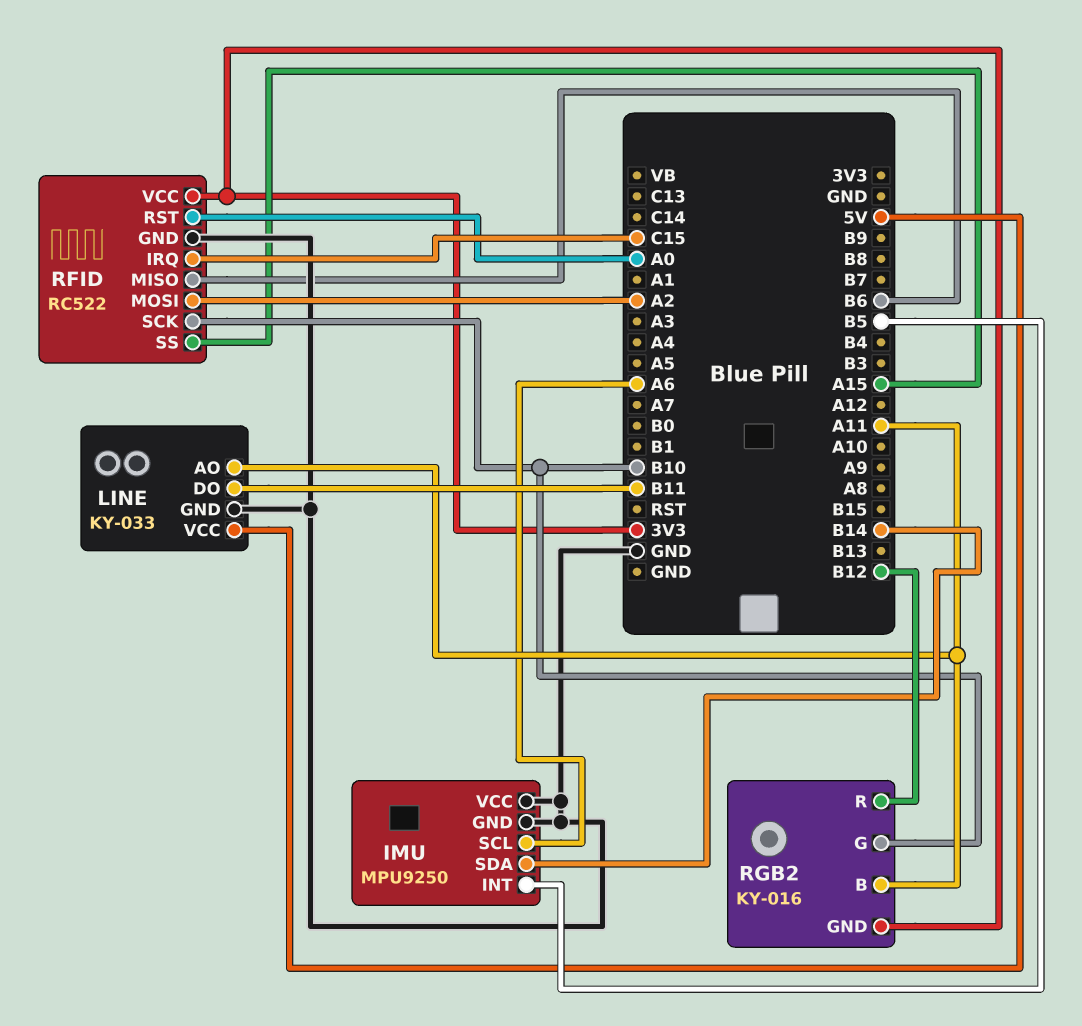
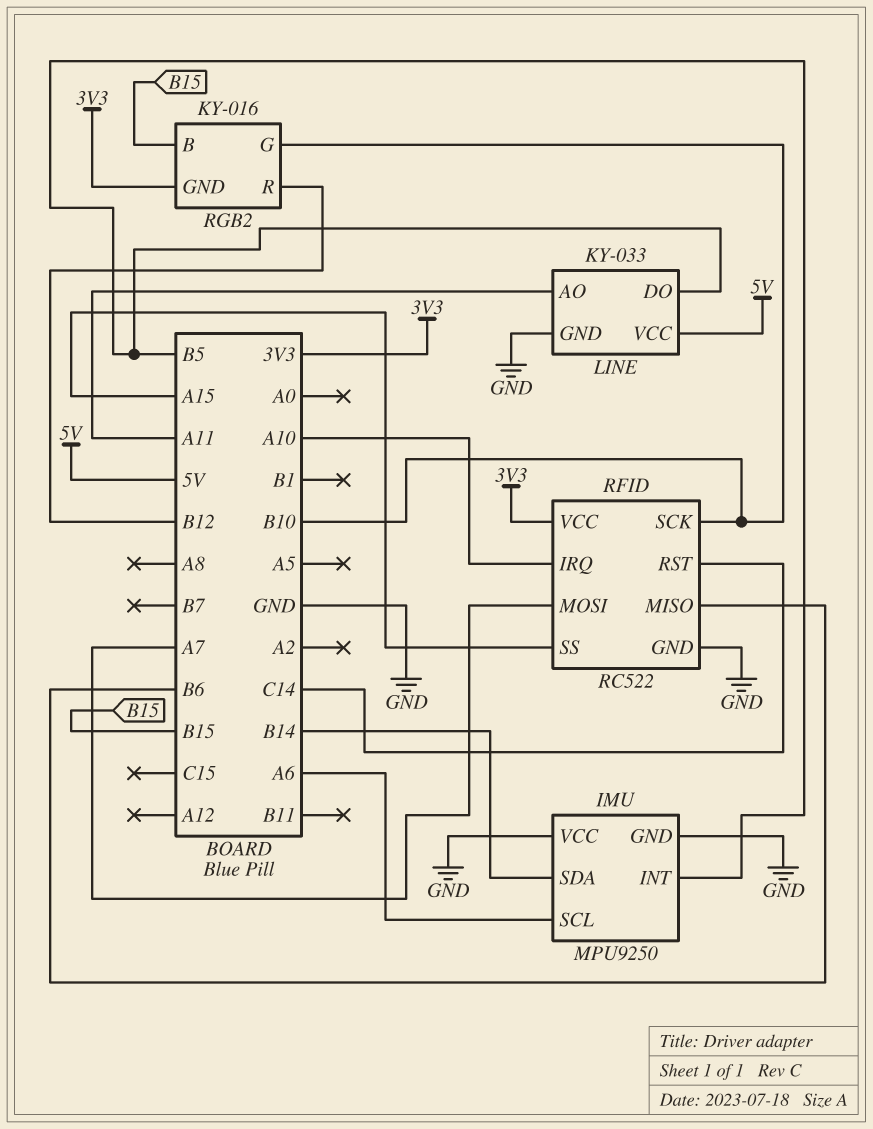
LINE pin DO: B11 -> B5
RFID pin IRQ: C15 -> A10
RFID pin MOSI: A2 -> A7
RFID pin RST: A0 -> C14
RGB2 pin B: A11 -> B15

